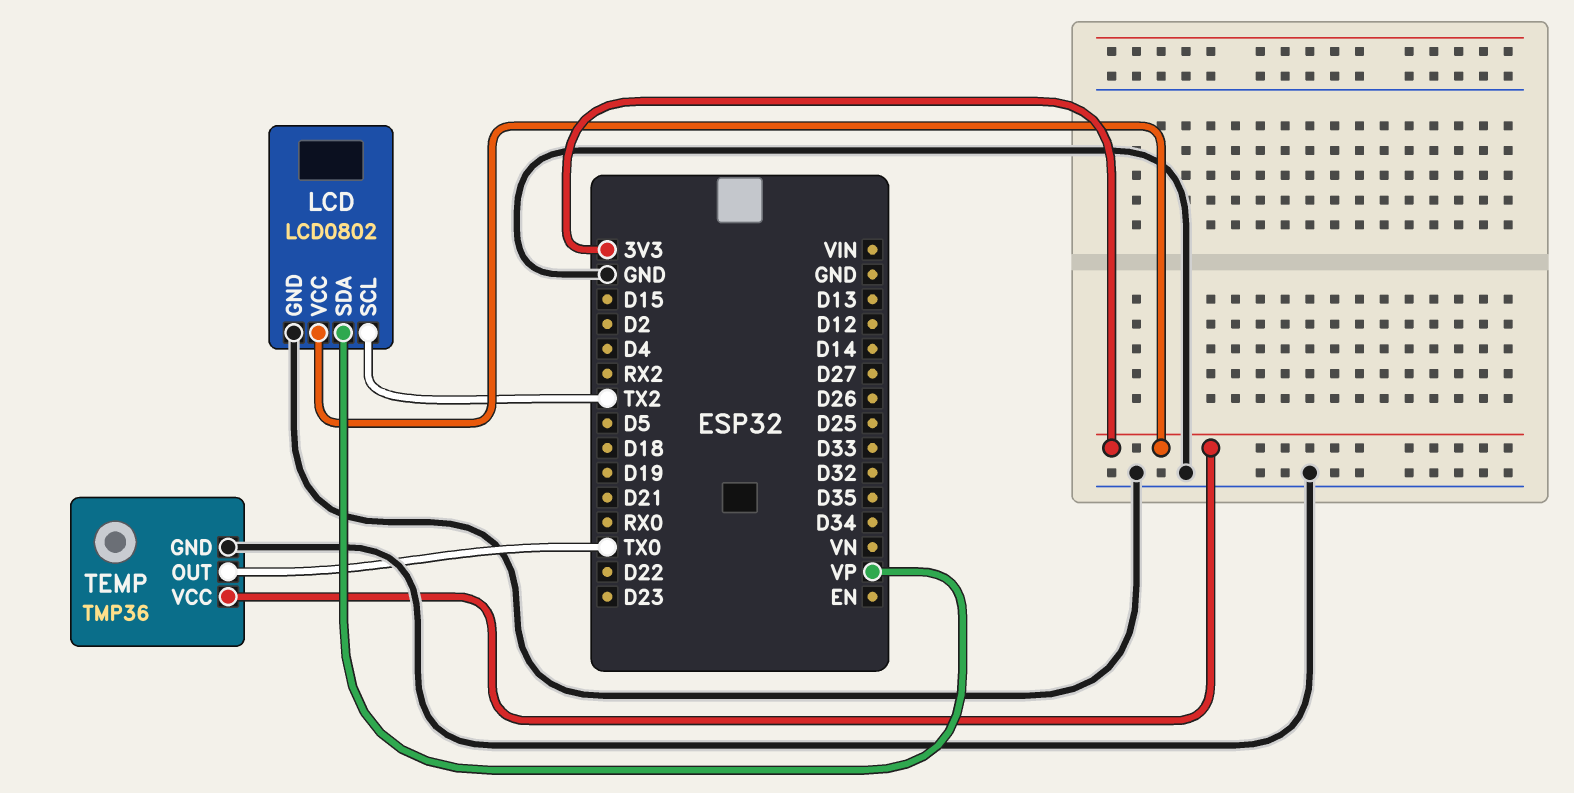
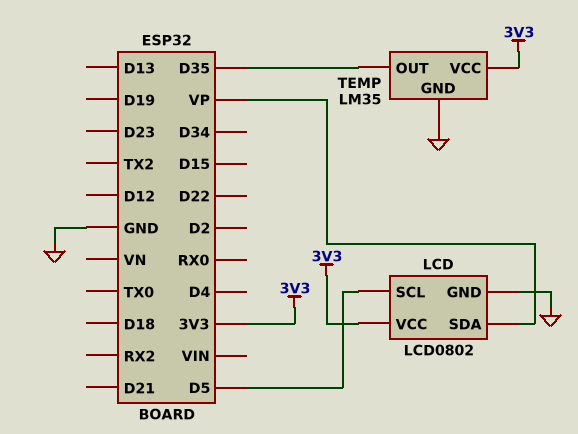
LCD pin SCL: TX2 -> D5
TEMP: TMP36 -> LM35
TEMP pin OUT: TX0 -> D35

